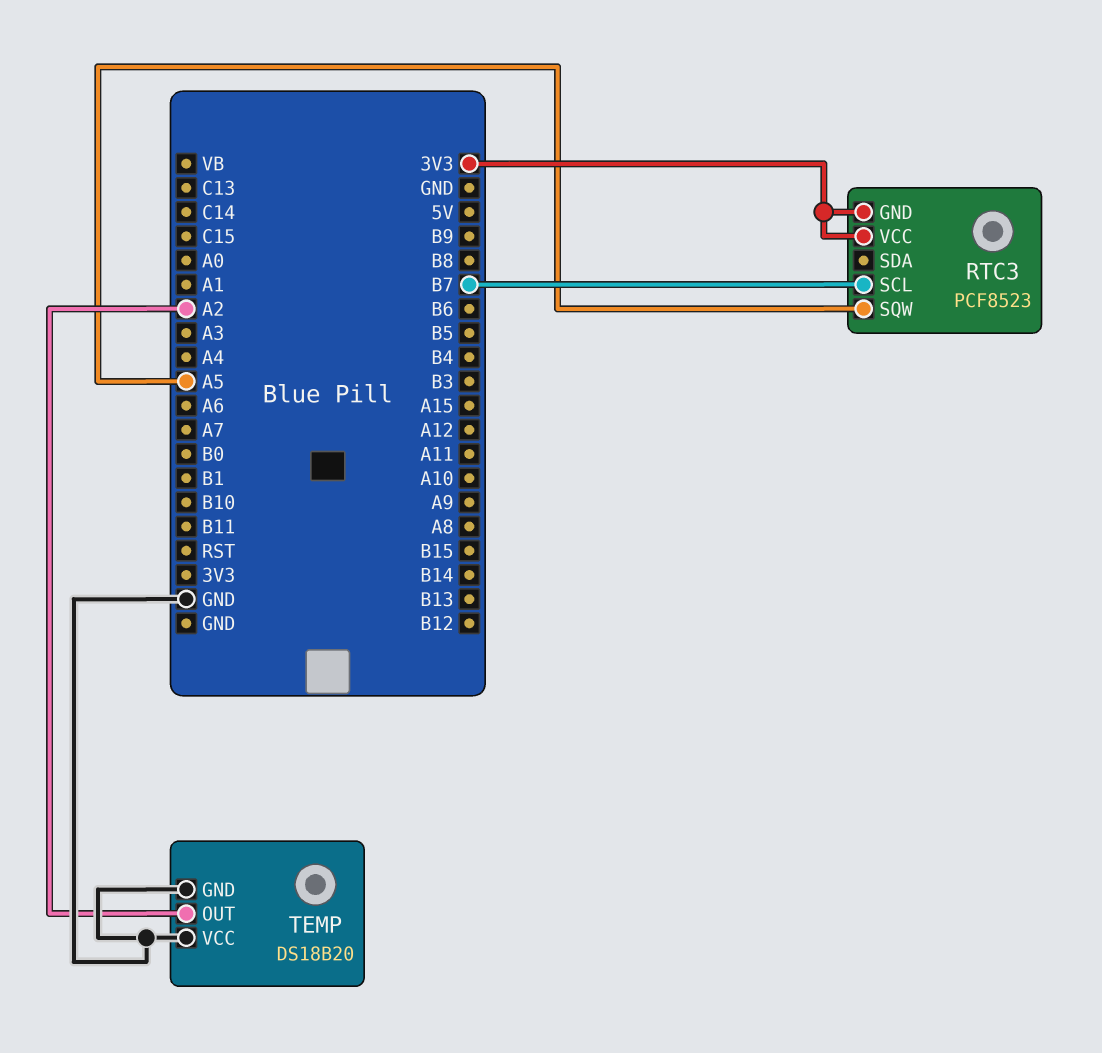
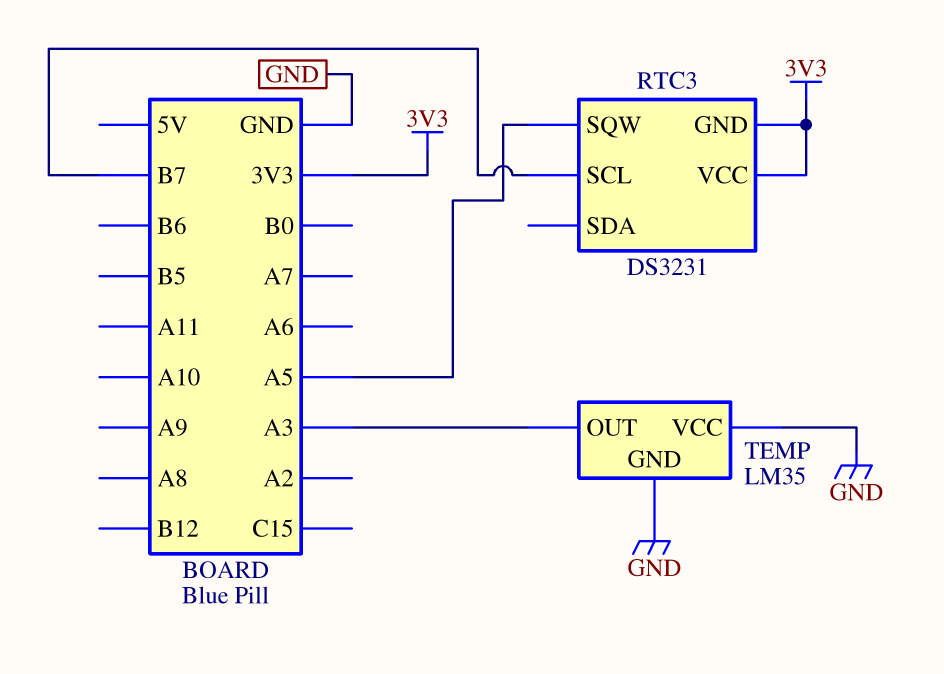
RTC3: PCF8523 -> DS3231
TEMP: DS18B20 -> LM35
TEMP pin OUT: A2 -> A3

